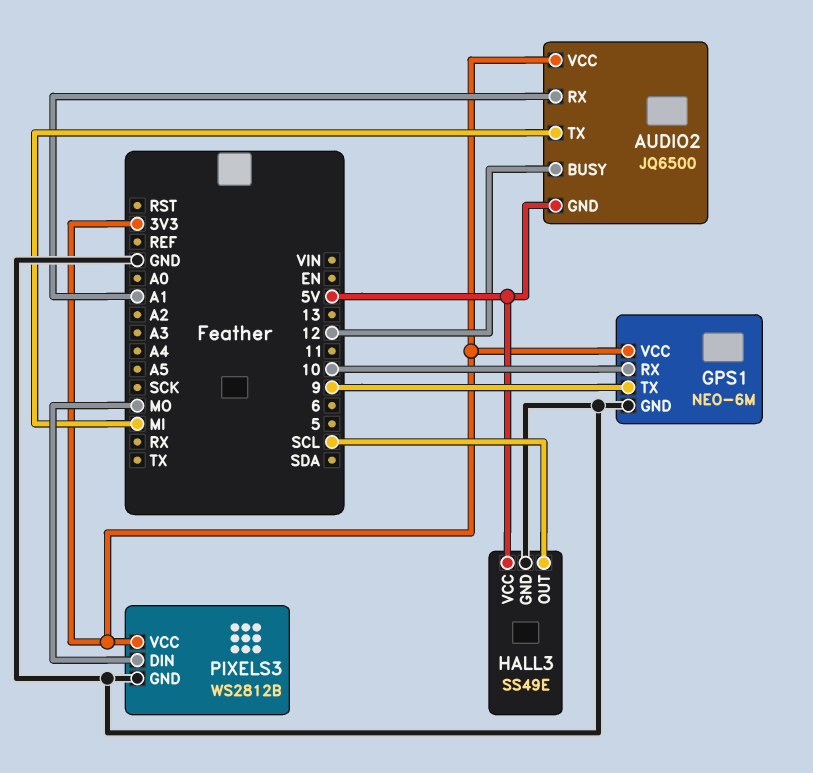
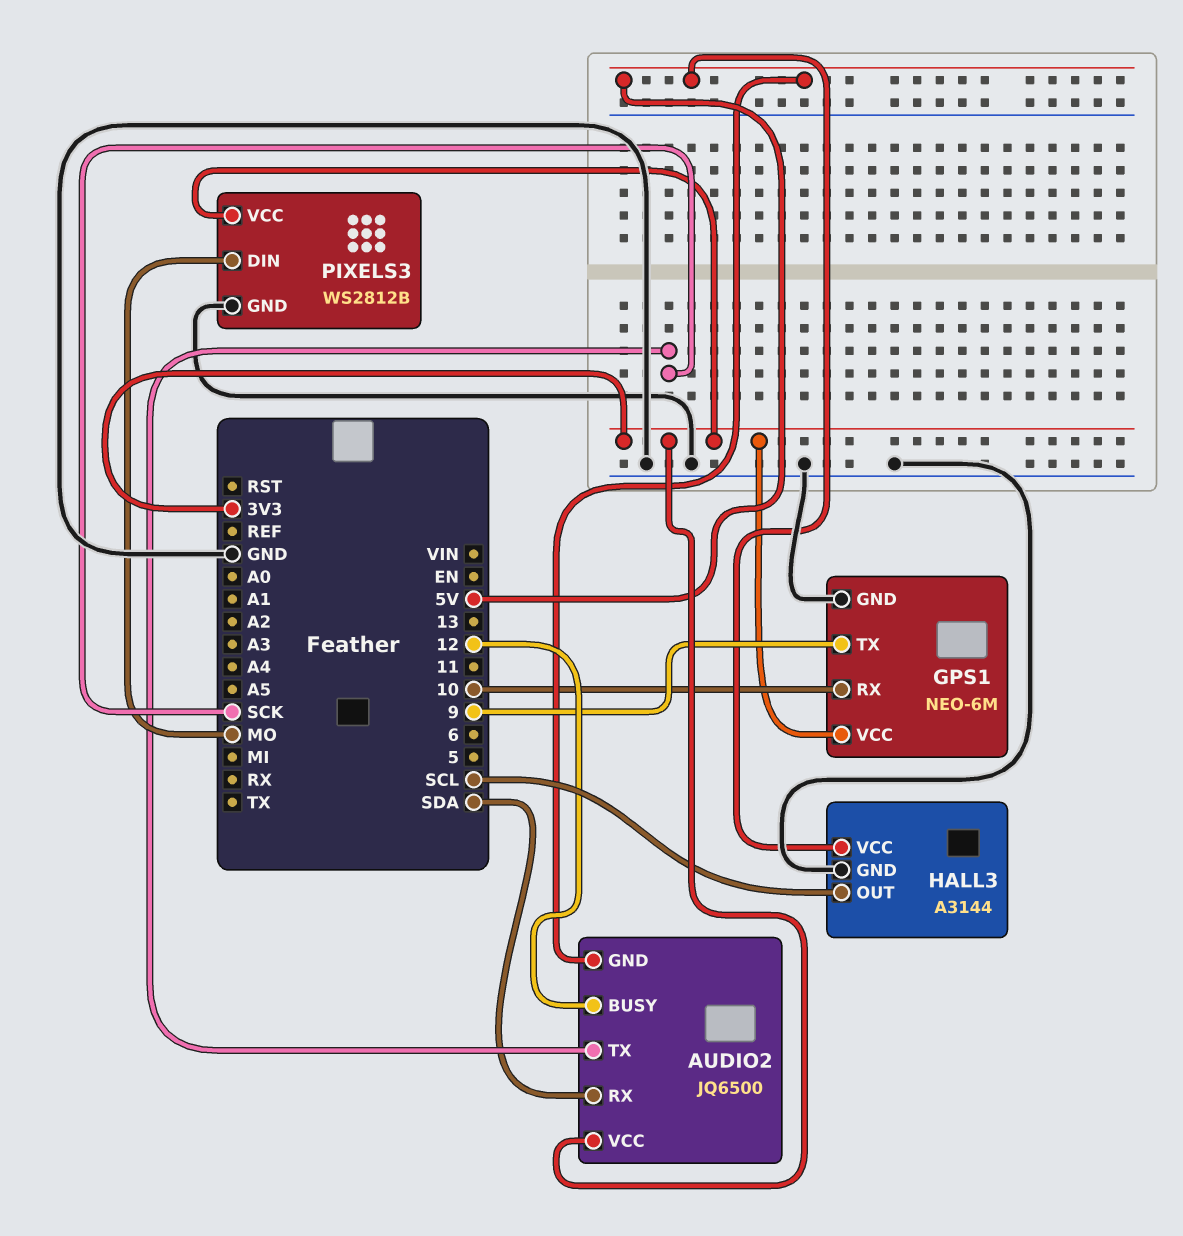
AUDIO2 pin RX: A1 -> SDA
AUDIO2 pin TX: MI -> SCK
HALL3: SS49E -> A3144

